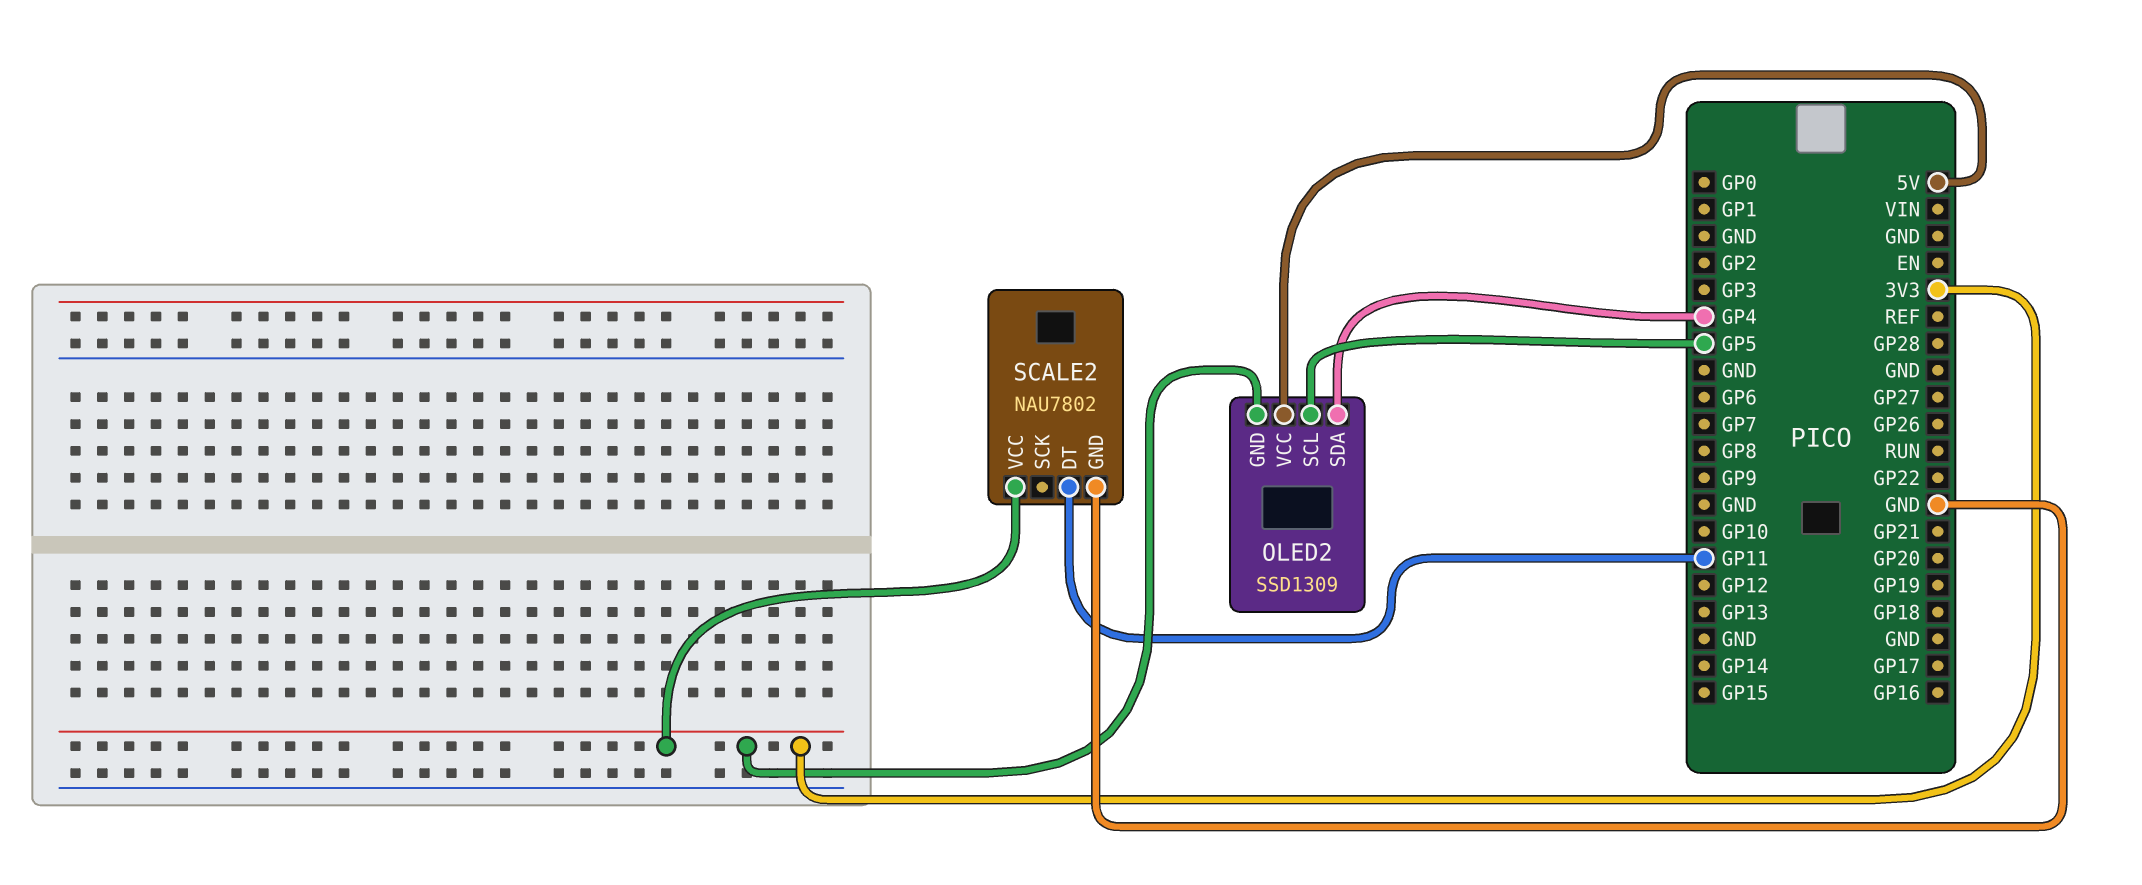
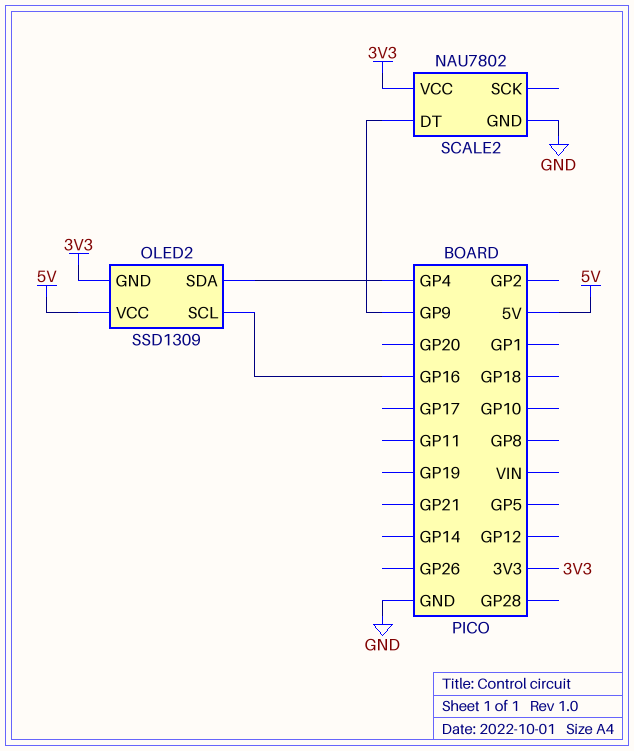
OLED2 pin SCL: GP5 -> GP16
SCALE2 pin DT: GP11 -> GP9

